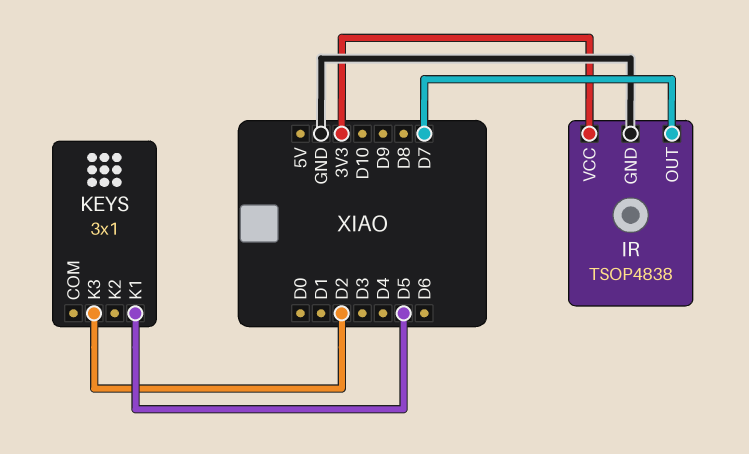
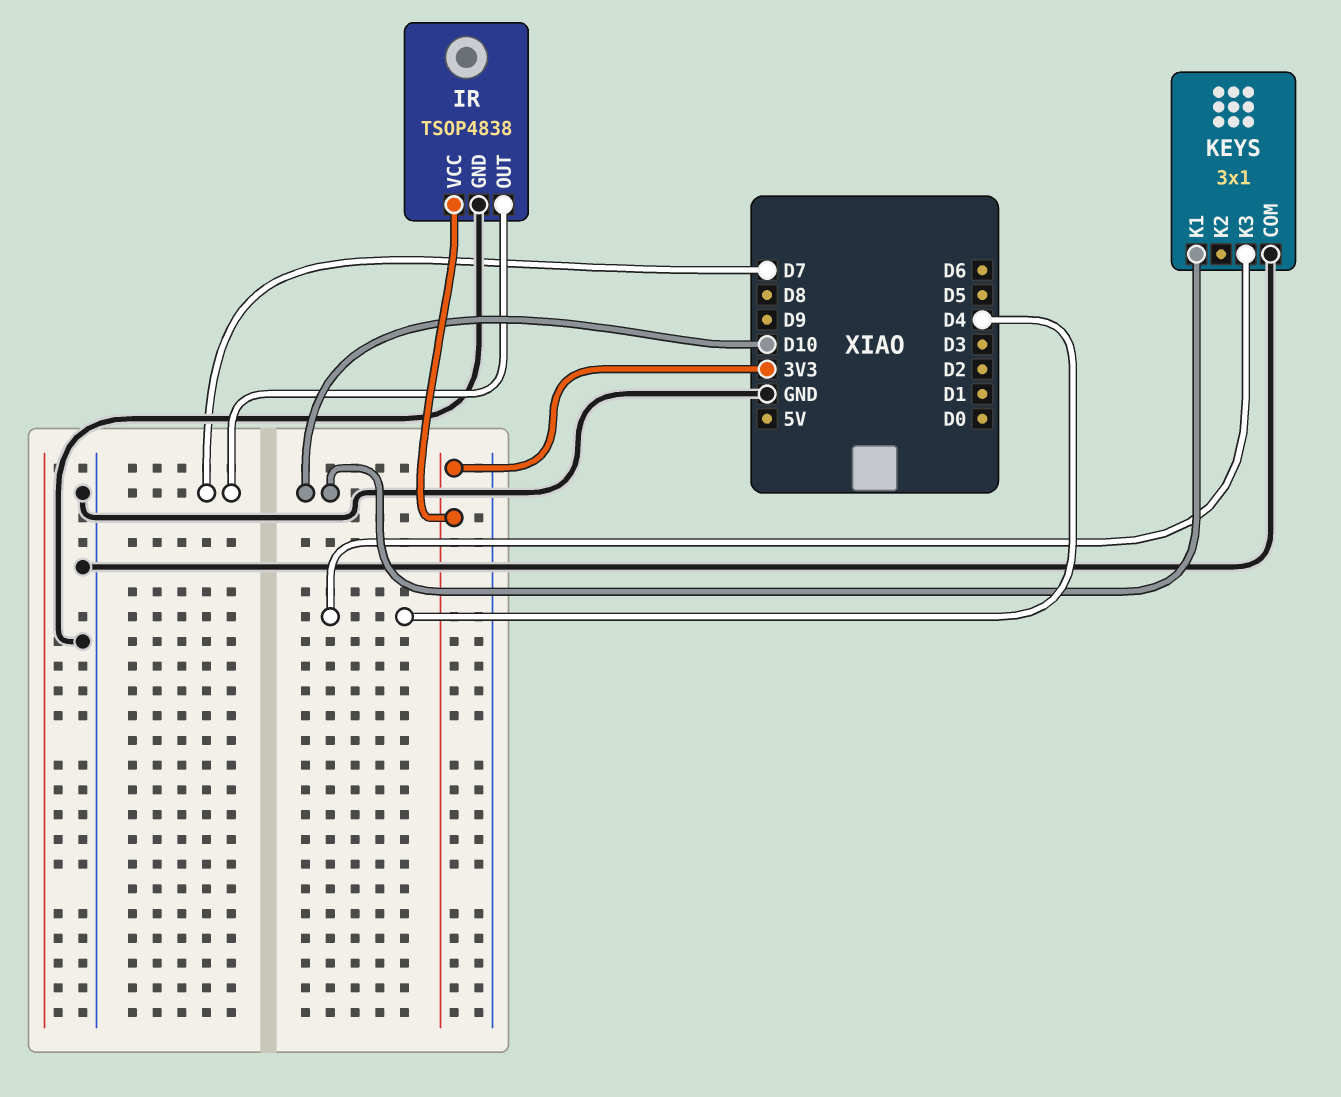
KEYS pin COM: none -> GND
KEYS pin K1: D5 -> D10
KEYS pin K3: D2 -> D4

